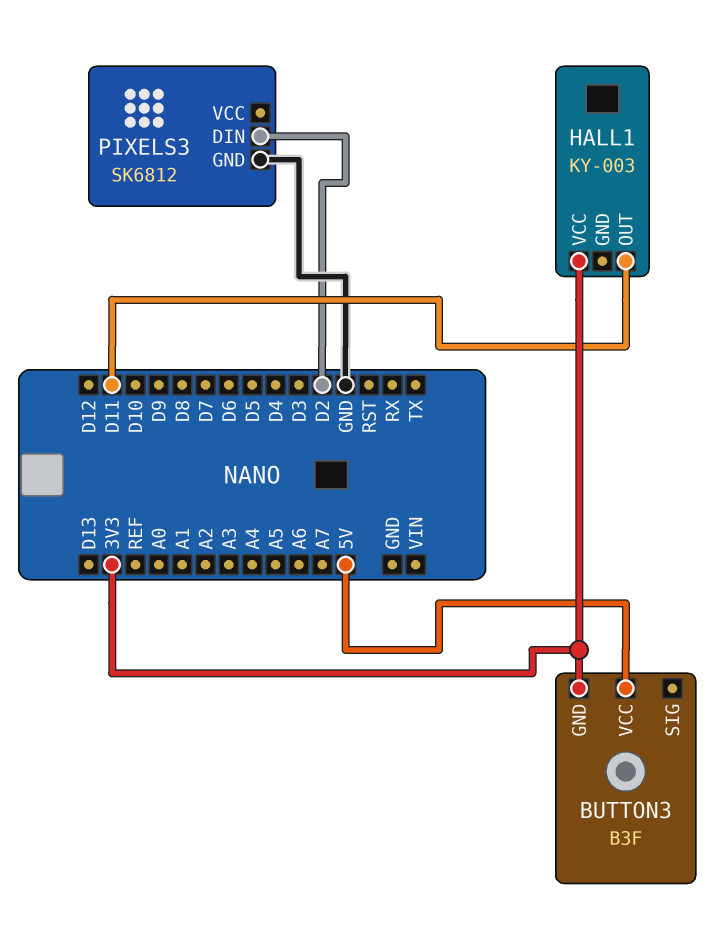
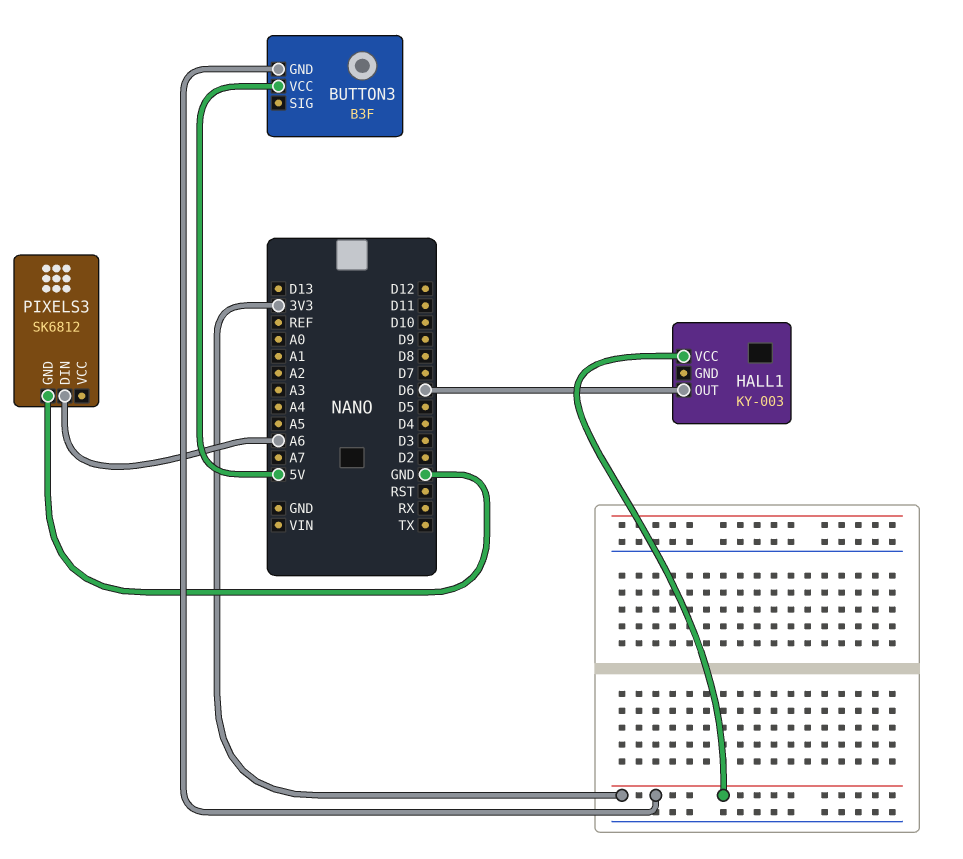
HALL1 pin OUT: D11 -> D6
PIXELS3 pin DIN: D2 -> A6

